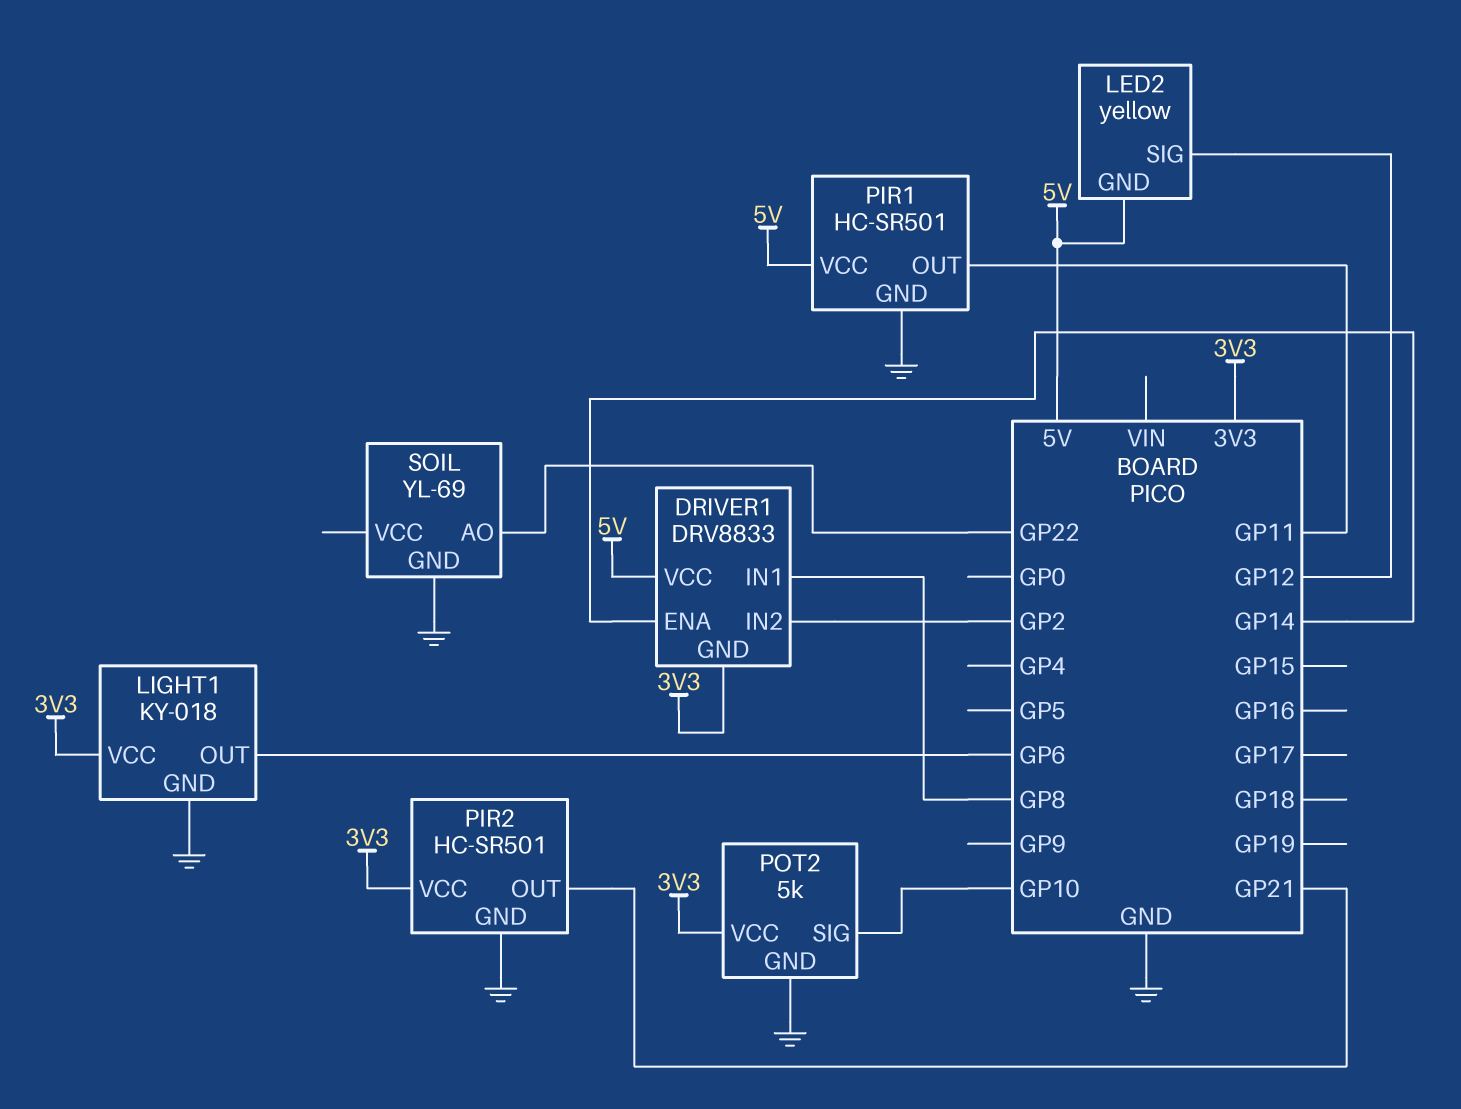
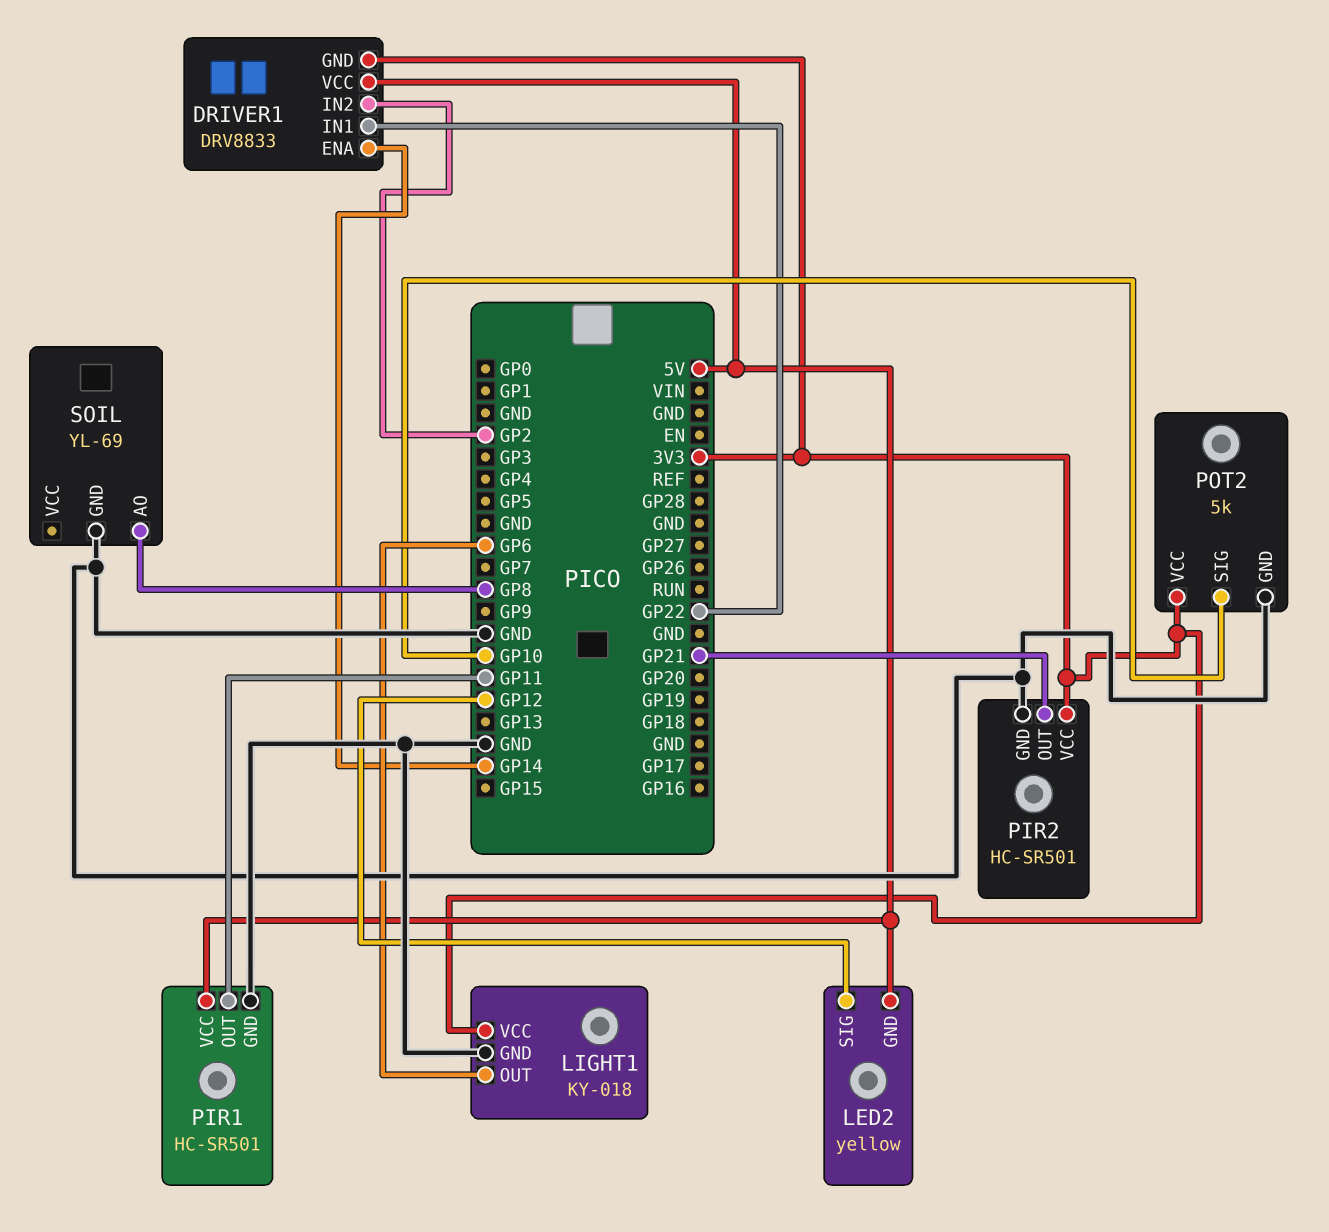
DRIVER1 pin IN1: GP8 -> GP22
SOIL pin AO: GP22 -> GP8

